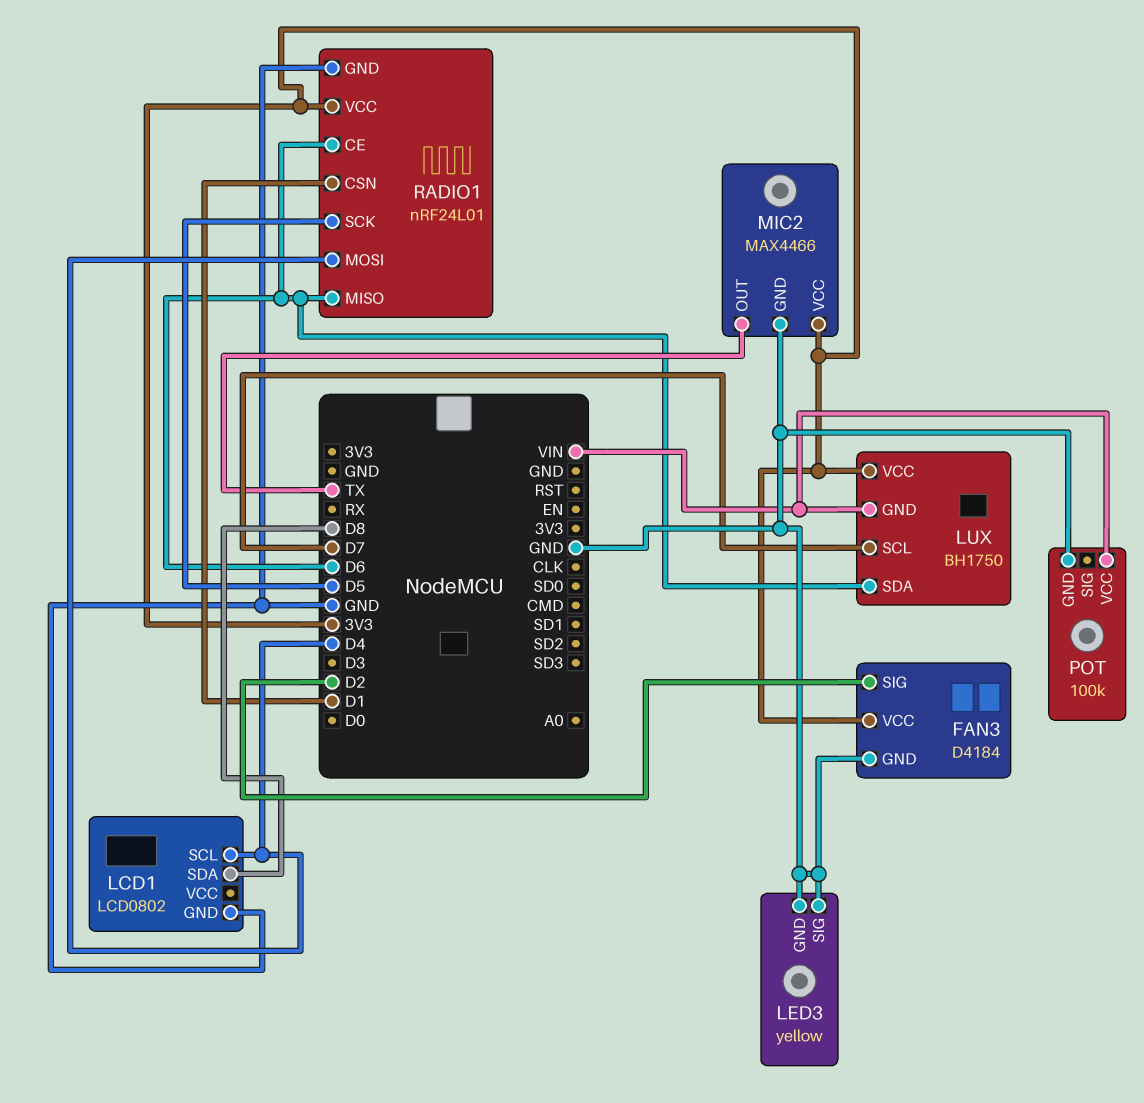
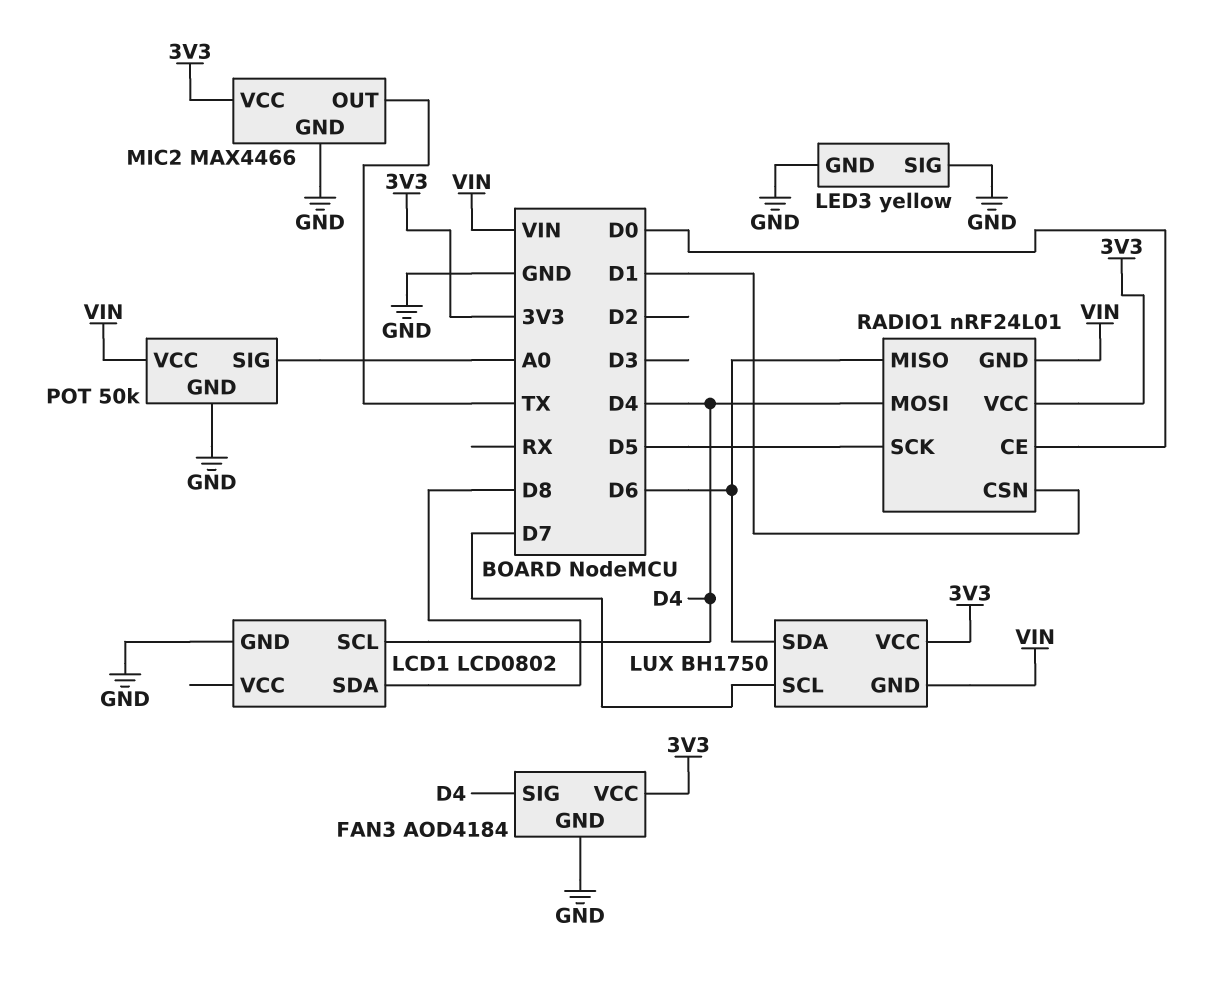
FAN3: D4184 -> AOD4184
FAN3 pin SIG: D2 -> D4
POT: 100k -> 50k
POT pin SIG: none -> A0
RADIO1 pin CE: D6 -> D0
RADIO1 pin GND: GND -> VIN

